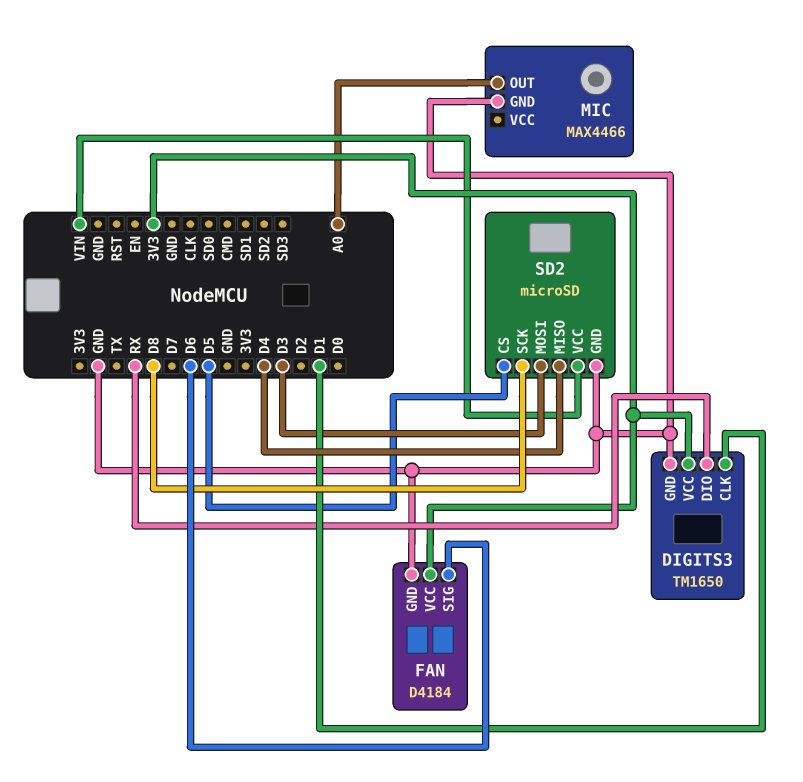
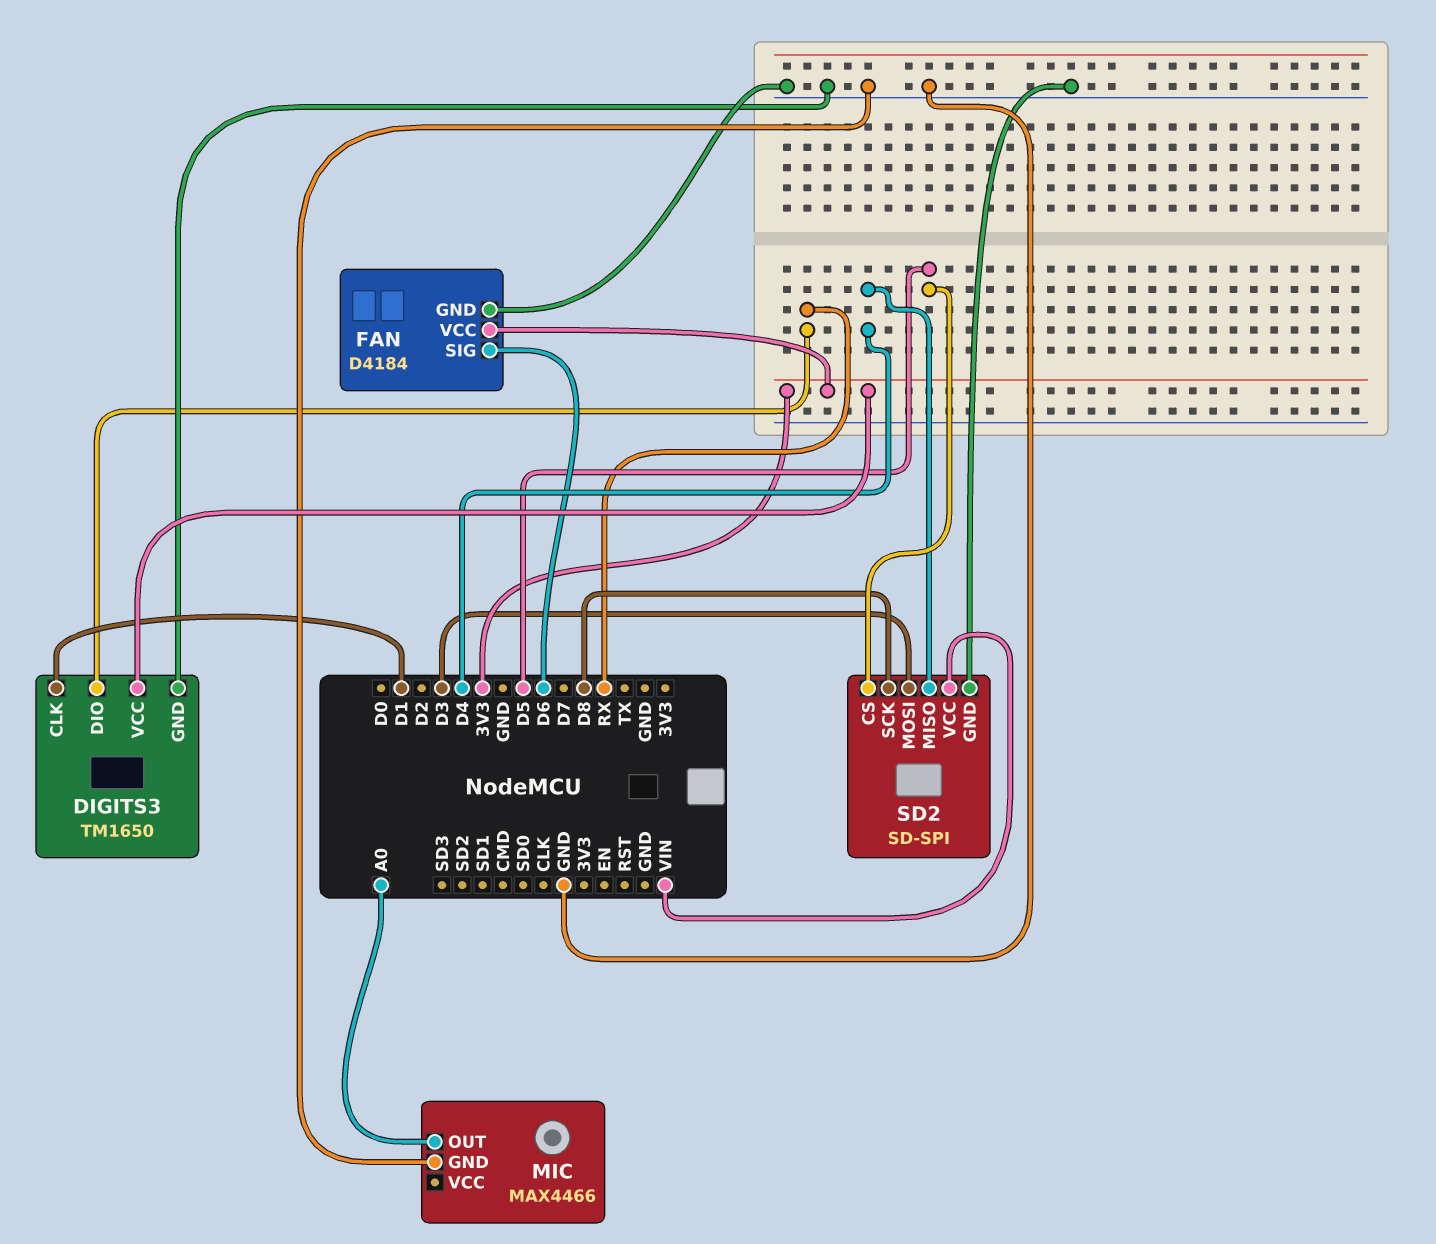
SD2: microSD -> SD-SPI

